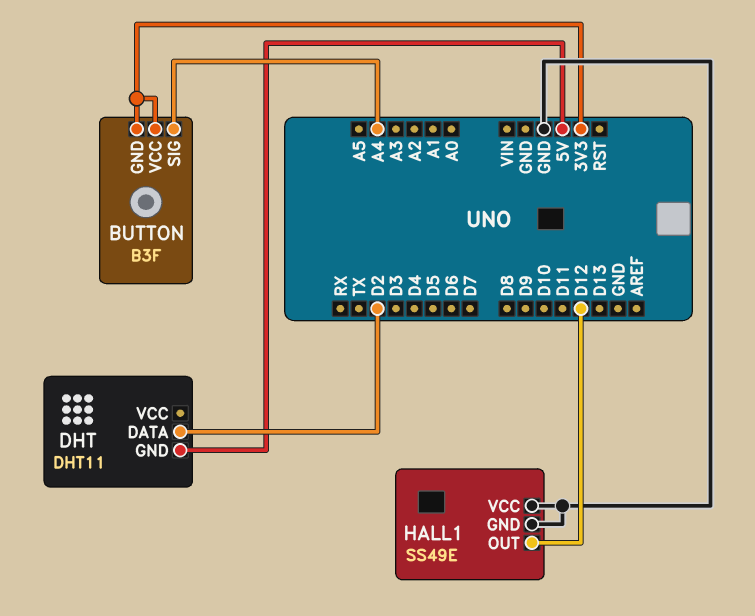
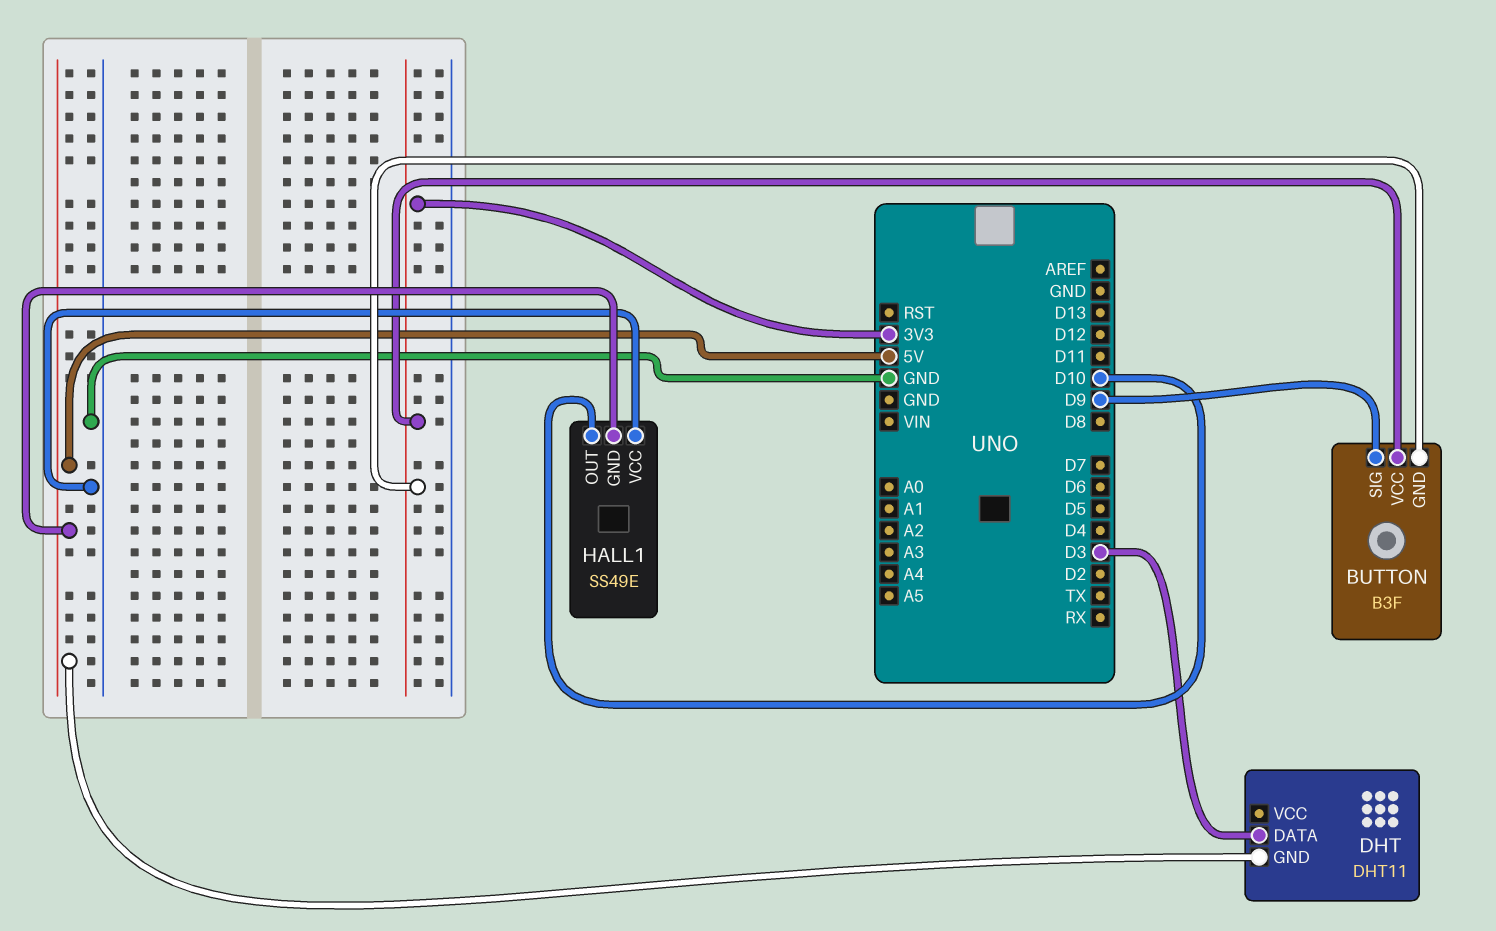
BUTTON pin SIG: A4 -> D9
DHT pin DATA: D2 -> D3
HALL1 pin GND: GND -> 5V
HALL1 pin OUT: D12 -> D10

